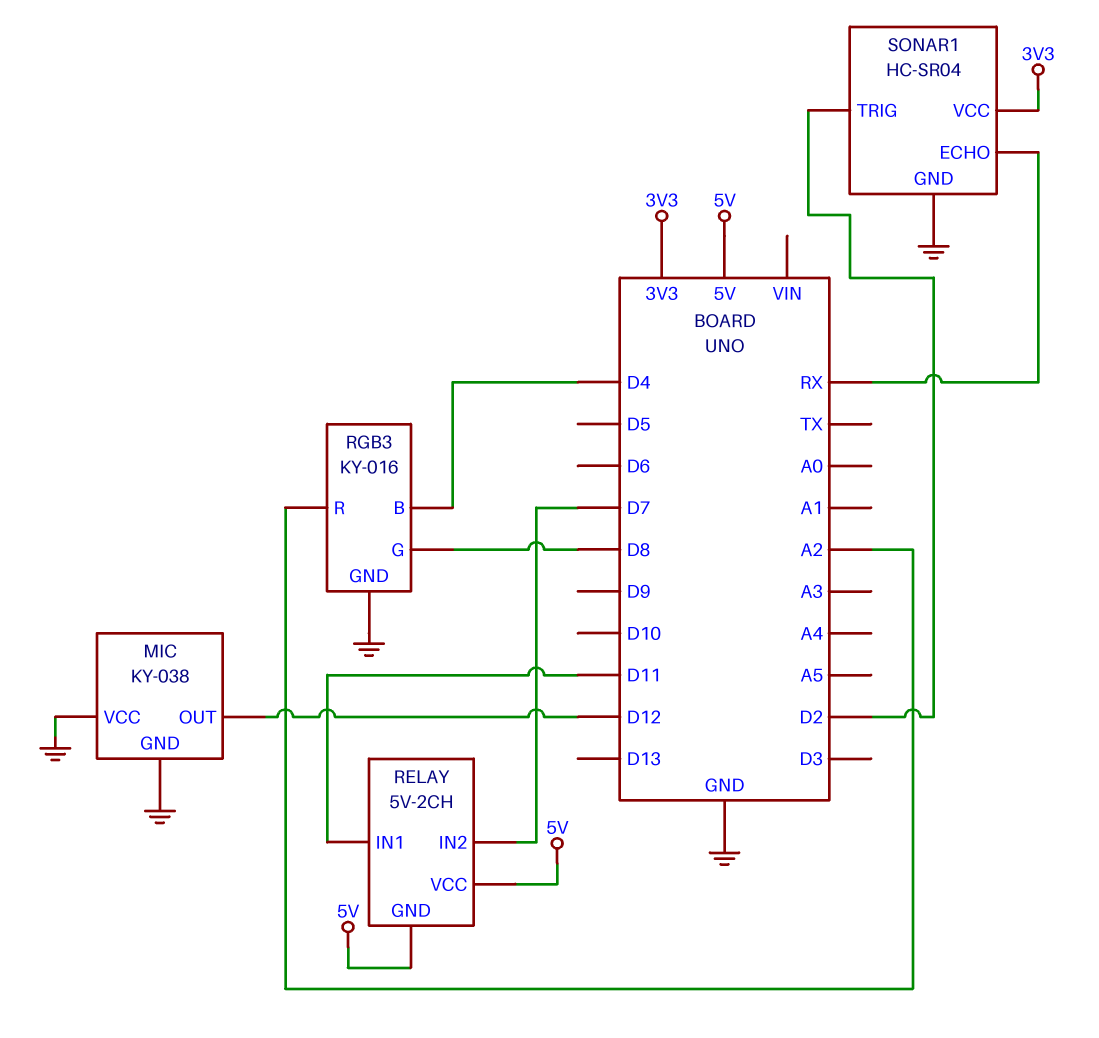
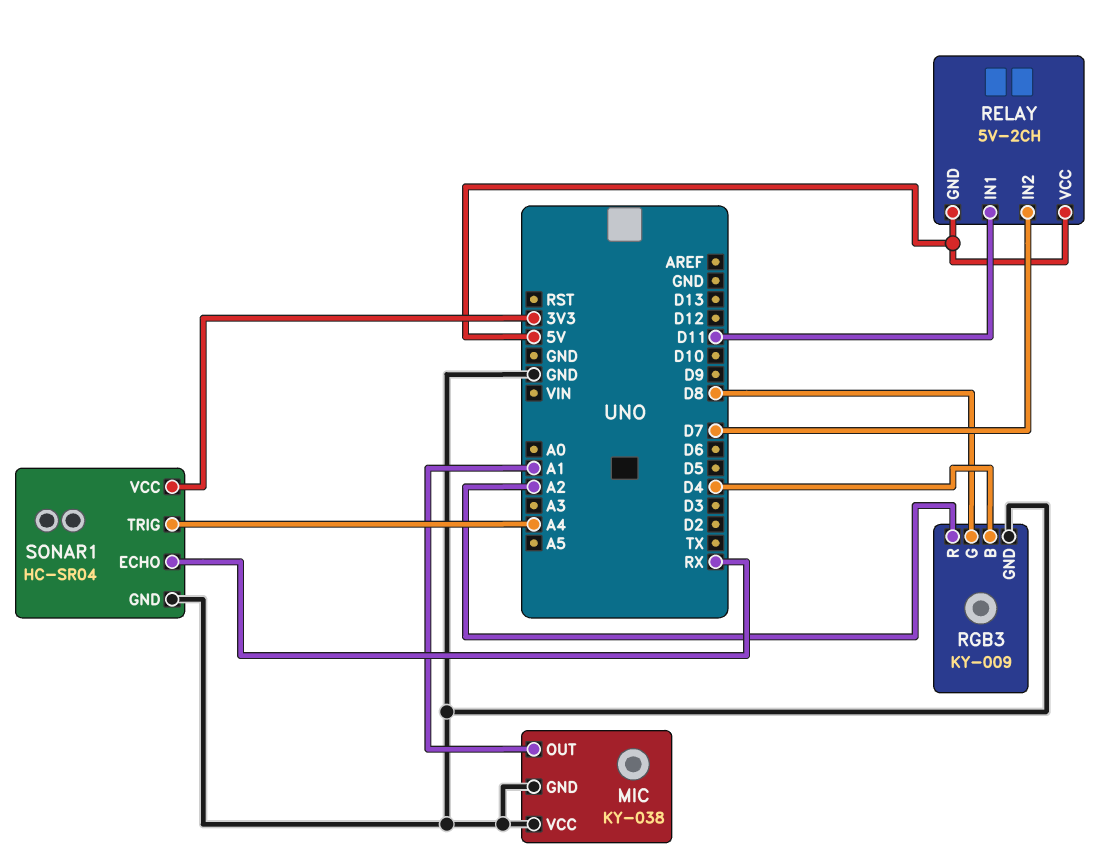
MIC pin OUT: D12 -> A1
RGB3: KY-016 -> KY-009
SONAR1 pin TRIG: D2 -> A4

